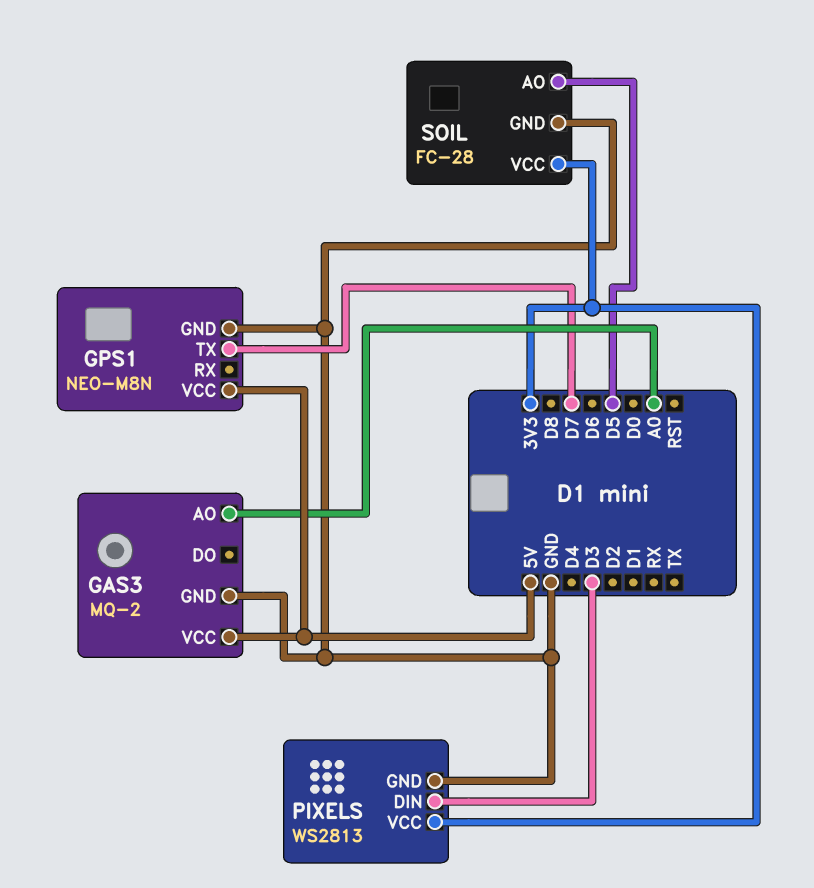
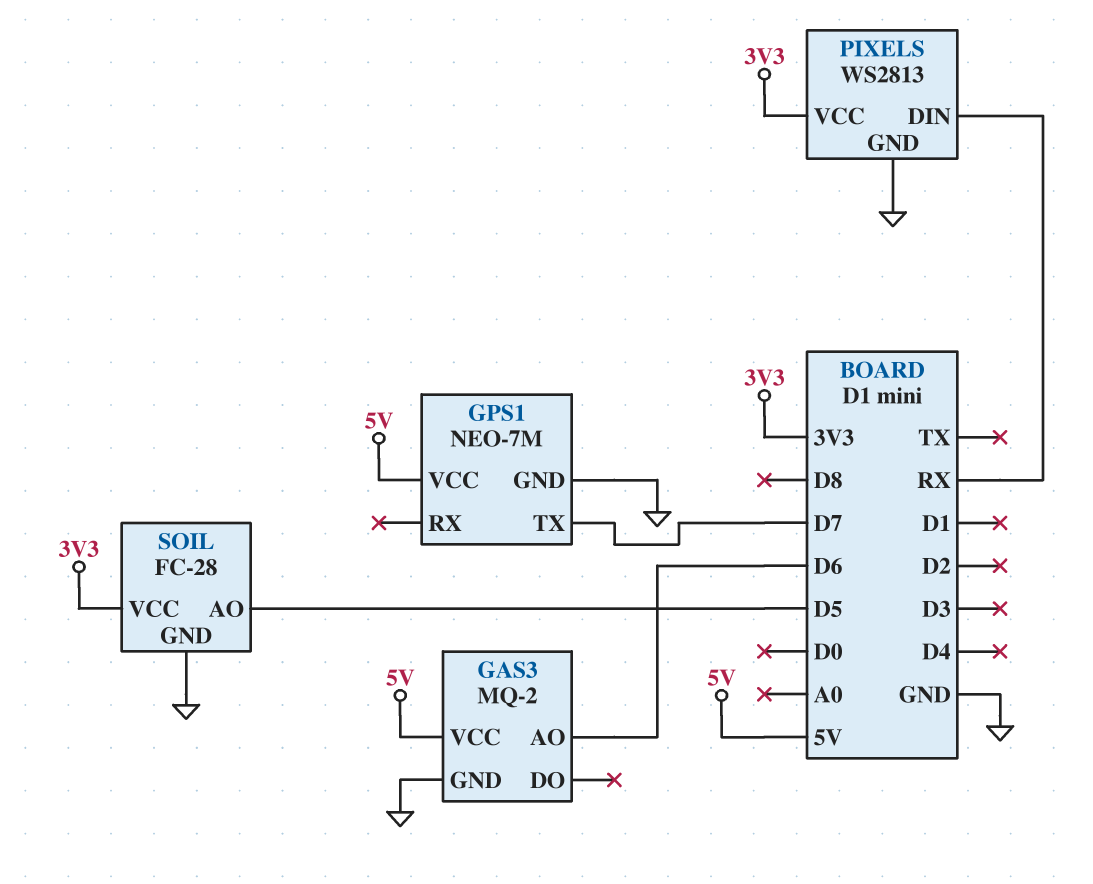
GAS3 pin AO: A0 -> D6
GPS1: NEO-M8N -> NEO-7M
PIXELS pin DIN: D3 -> RX

